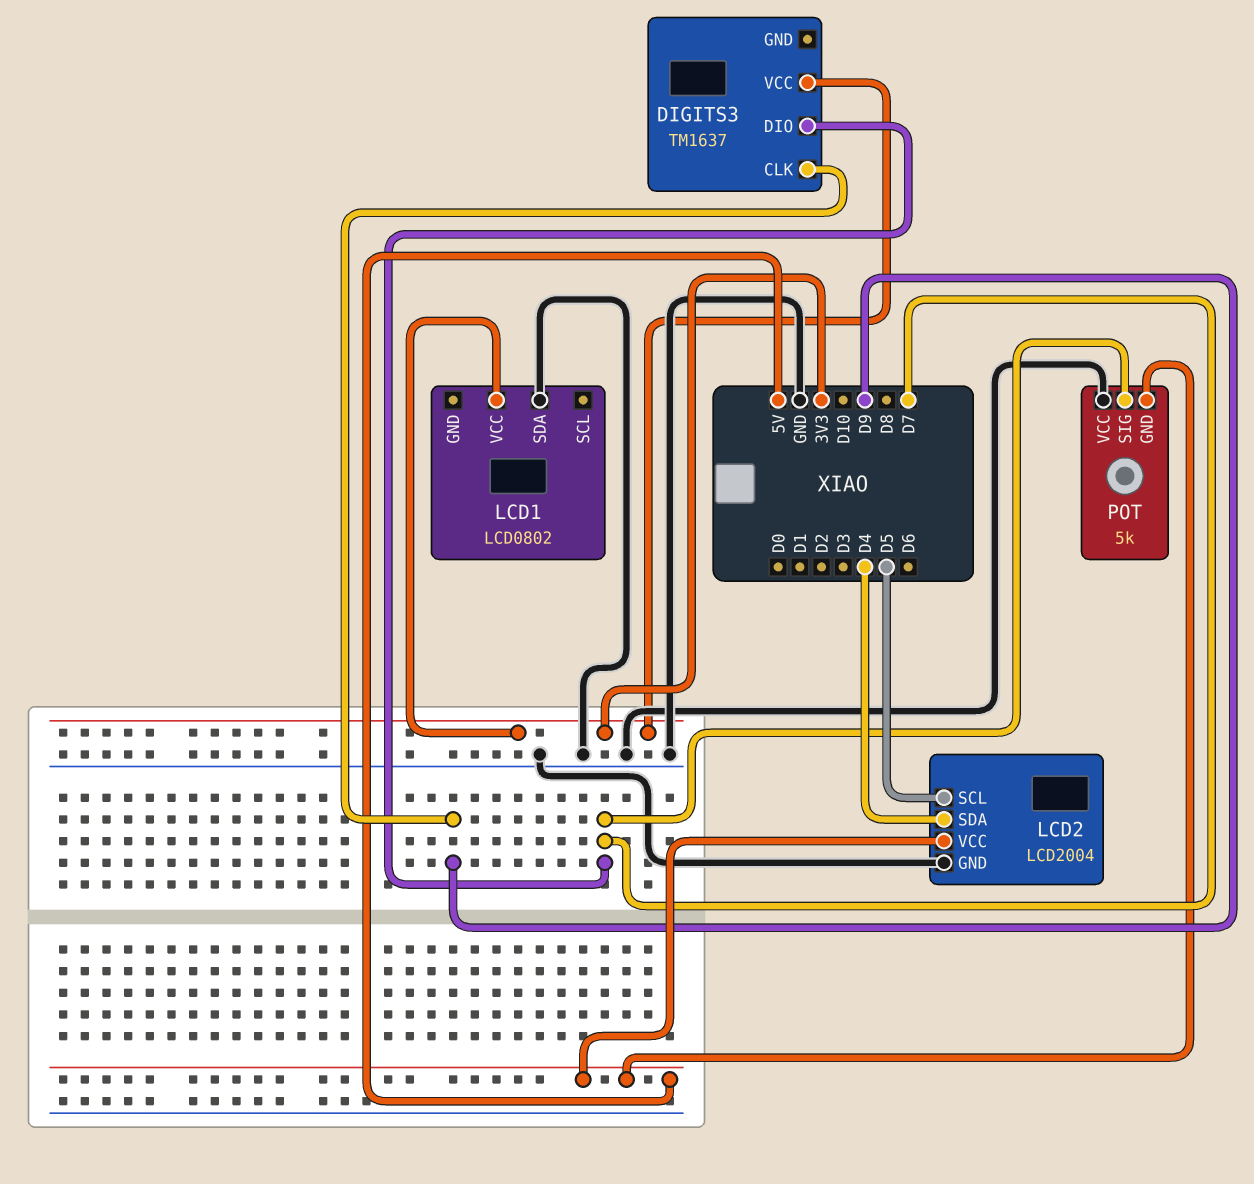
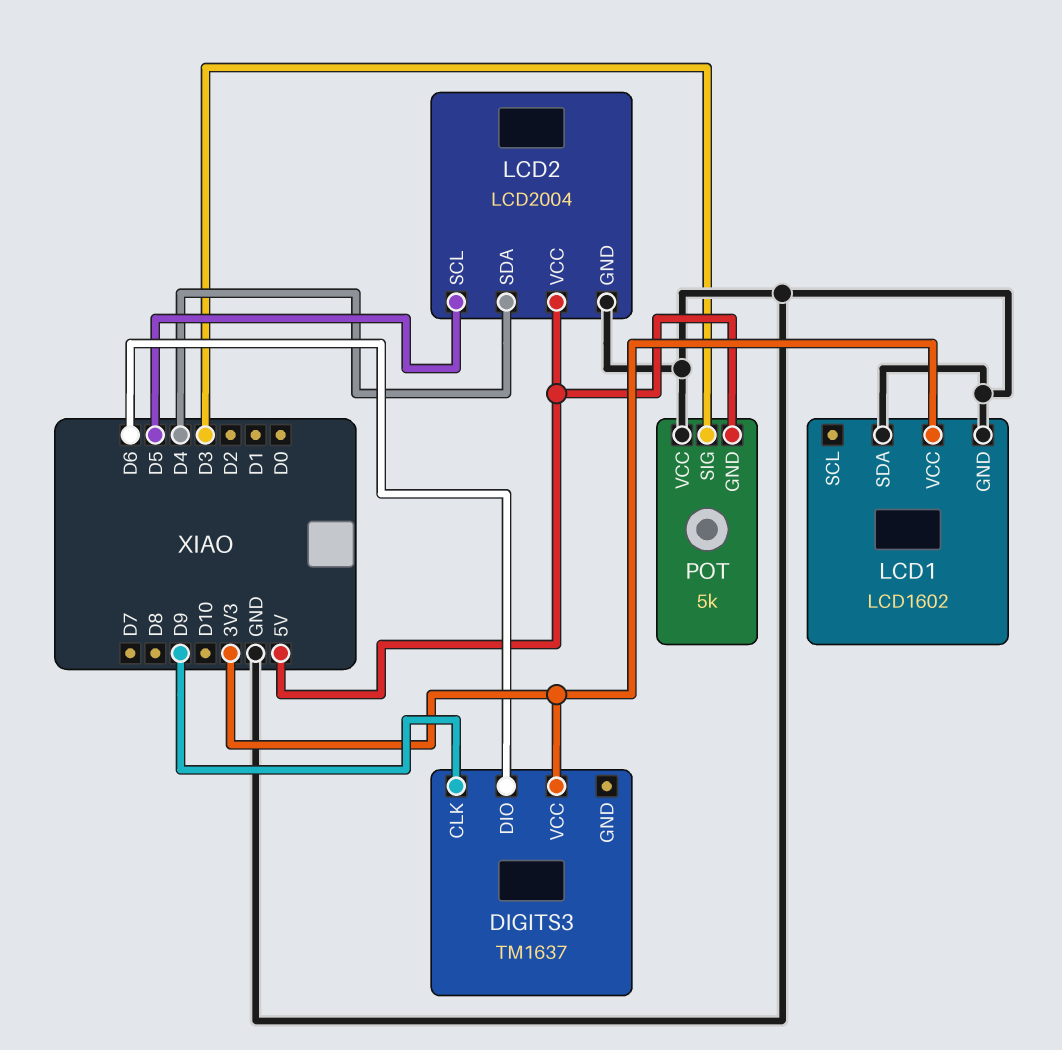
DIGITS3 pin DIO: D7 -> D6
LCD1: LCD0802 -> LCD1602
LCD1 pin GND: none -> GND
POT pin SIG: D7 -> D3

